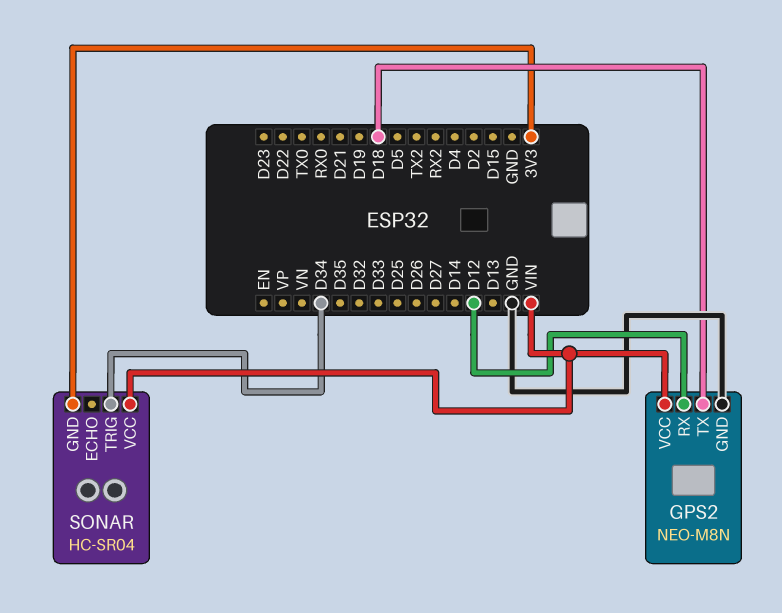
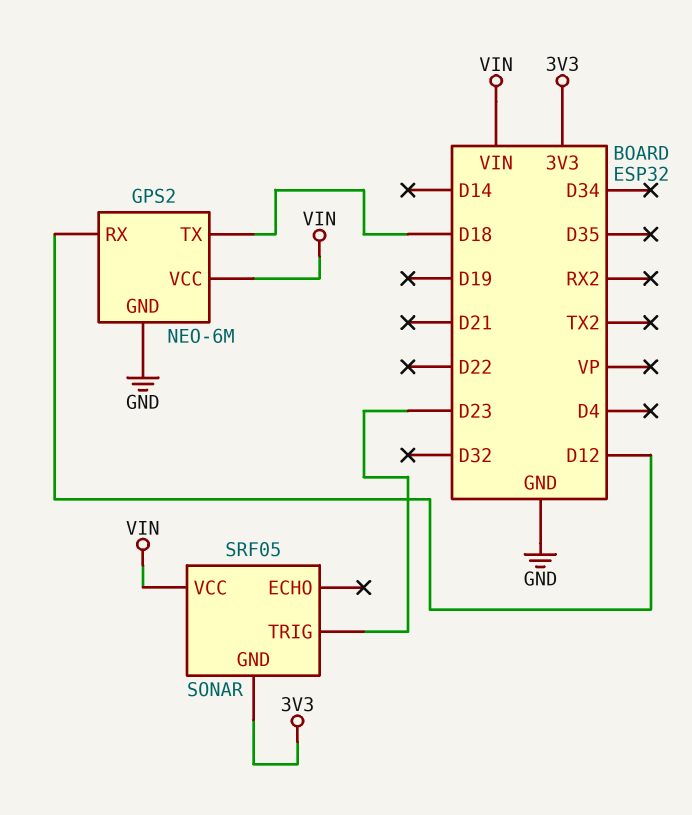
GPS2: NEO-M8N -> NEO-6M
SONAR: HC-SR04 -> SRF05
SONAR pin TRIG: D34 -> D23

